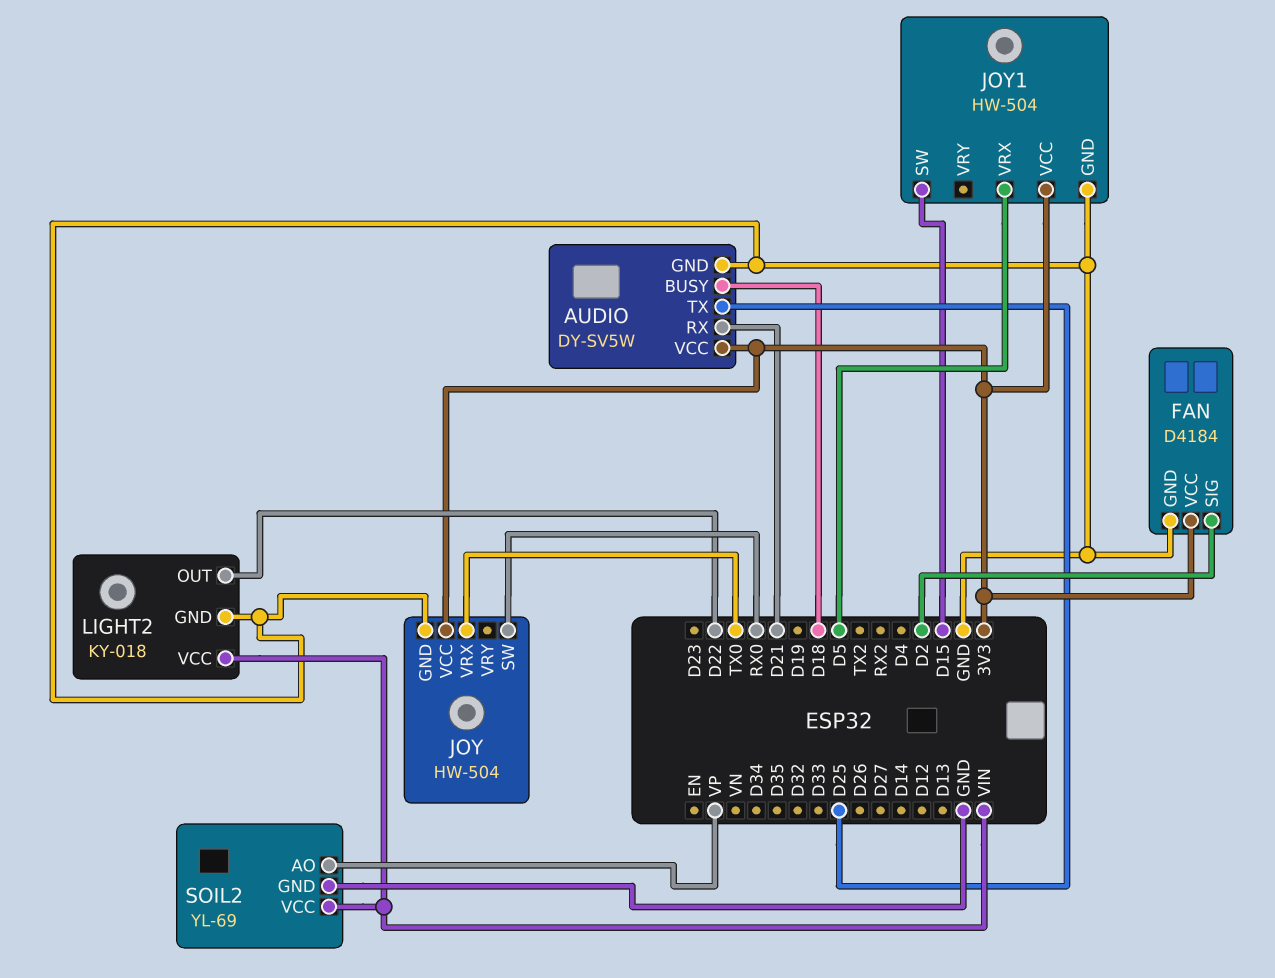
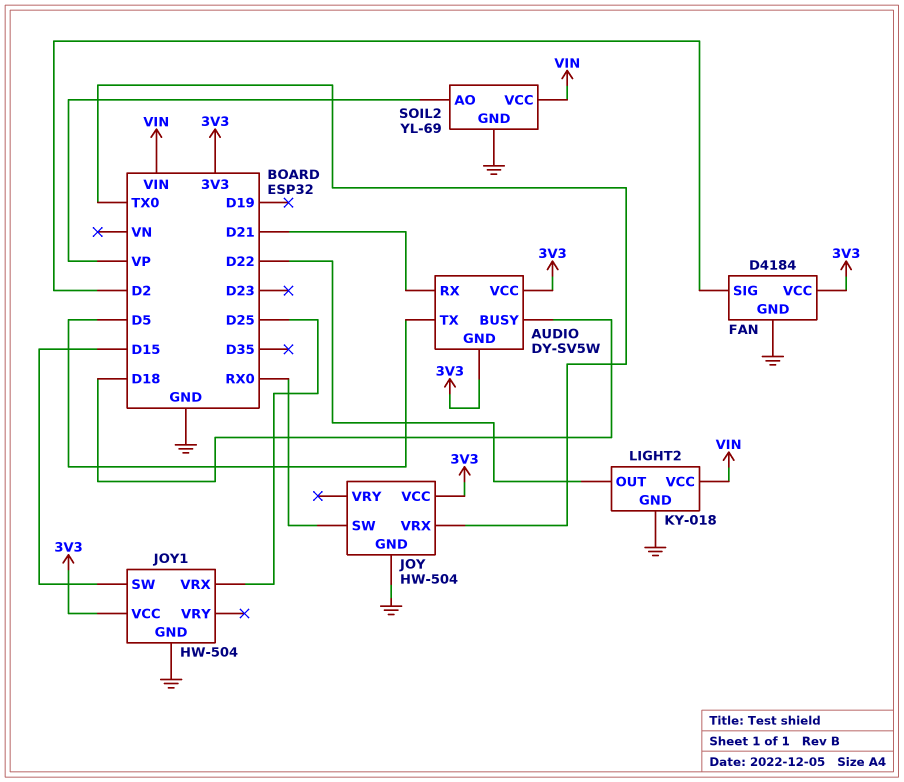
AUDIO pin GND: GND -> 3V3
AUDIO pin TX: D25 -> D5
JOY1 pin VRX: D5 -> D25

